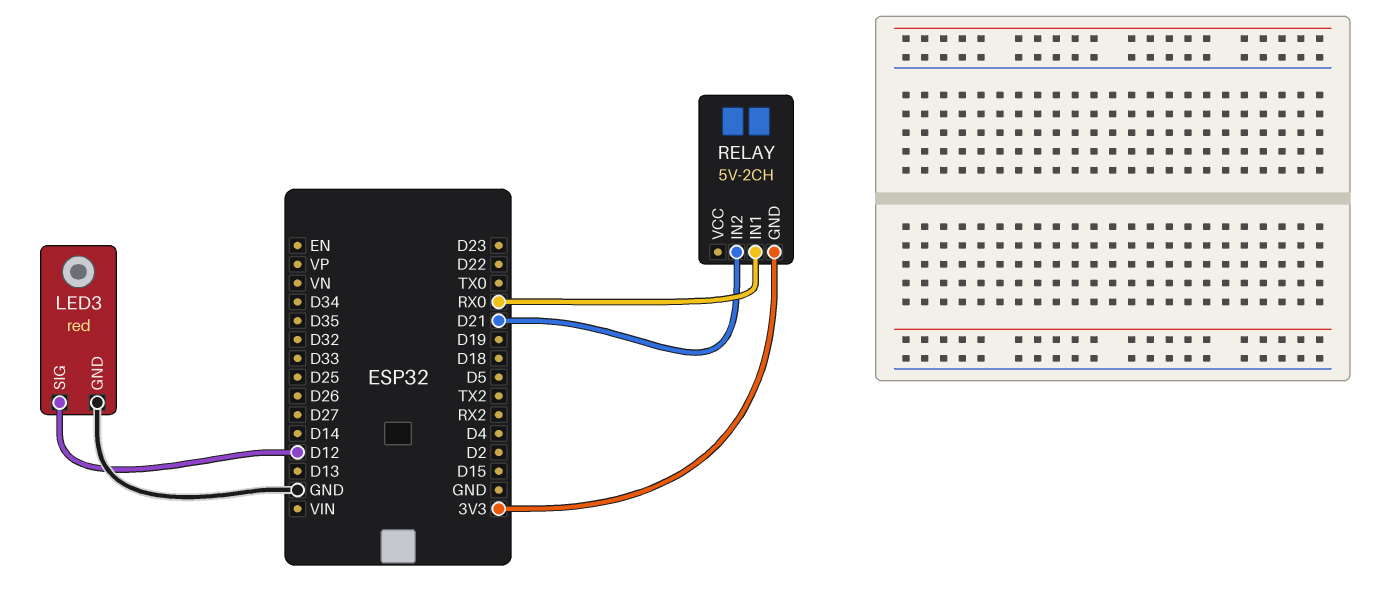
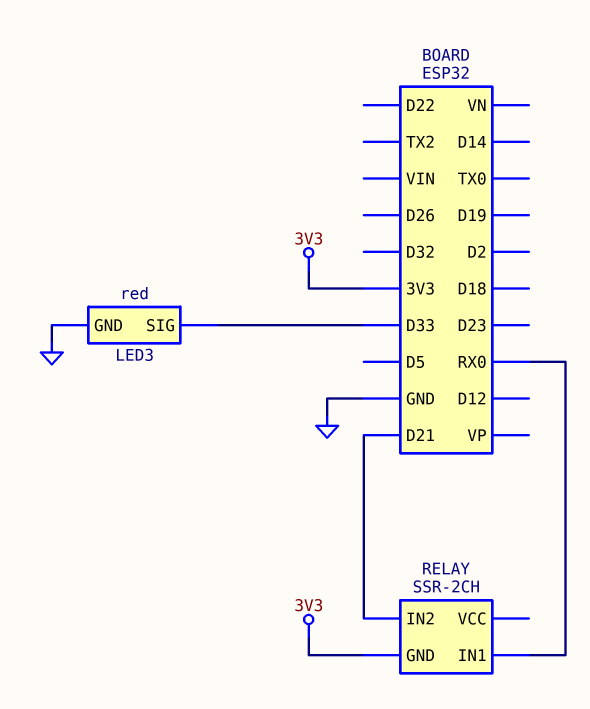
LED3 pin SIG: D12 -> D33
RELAY: 5V-2CH -> SSR-2CH

